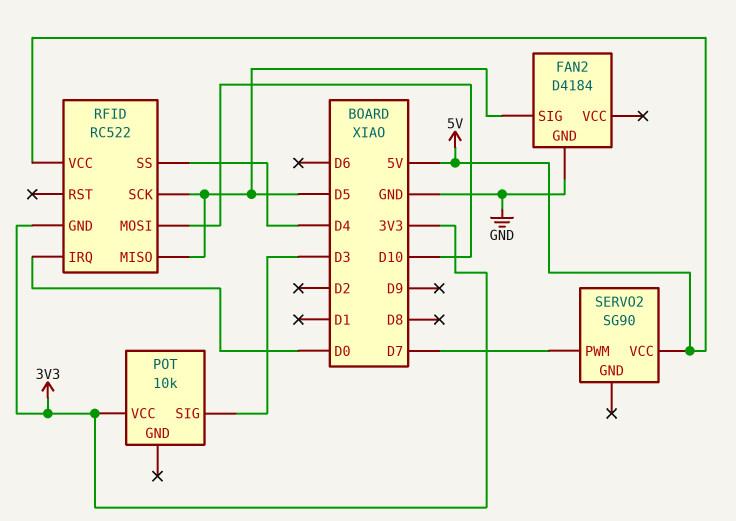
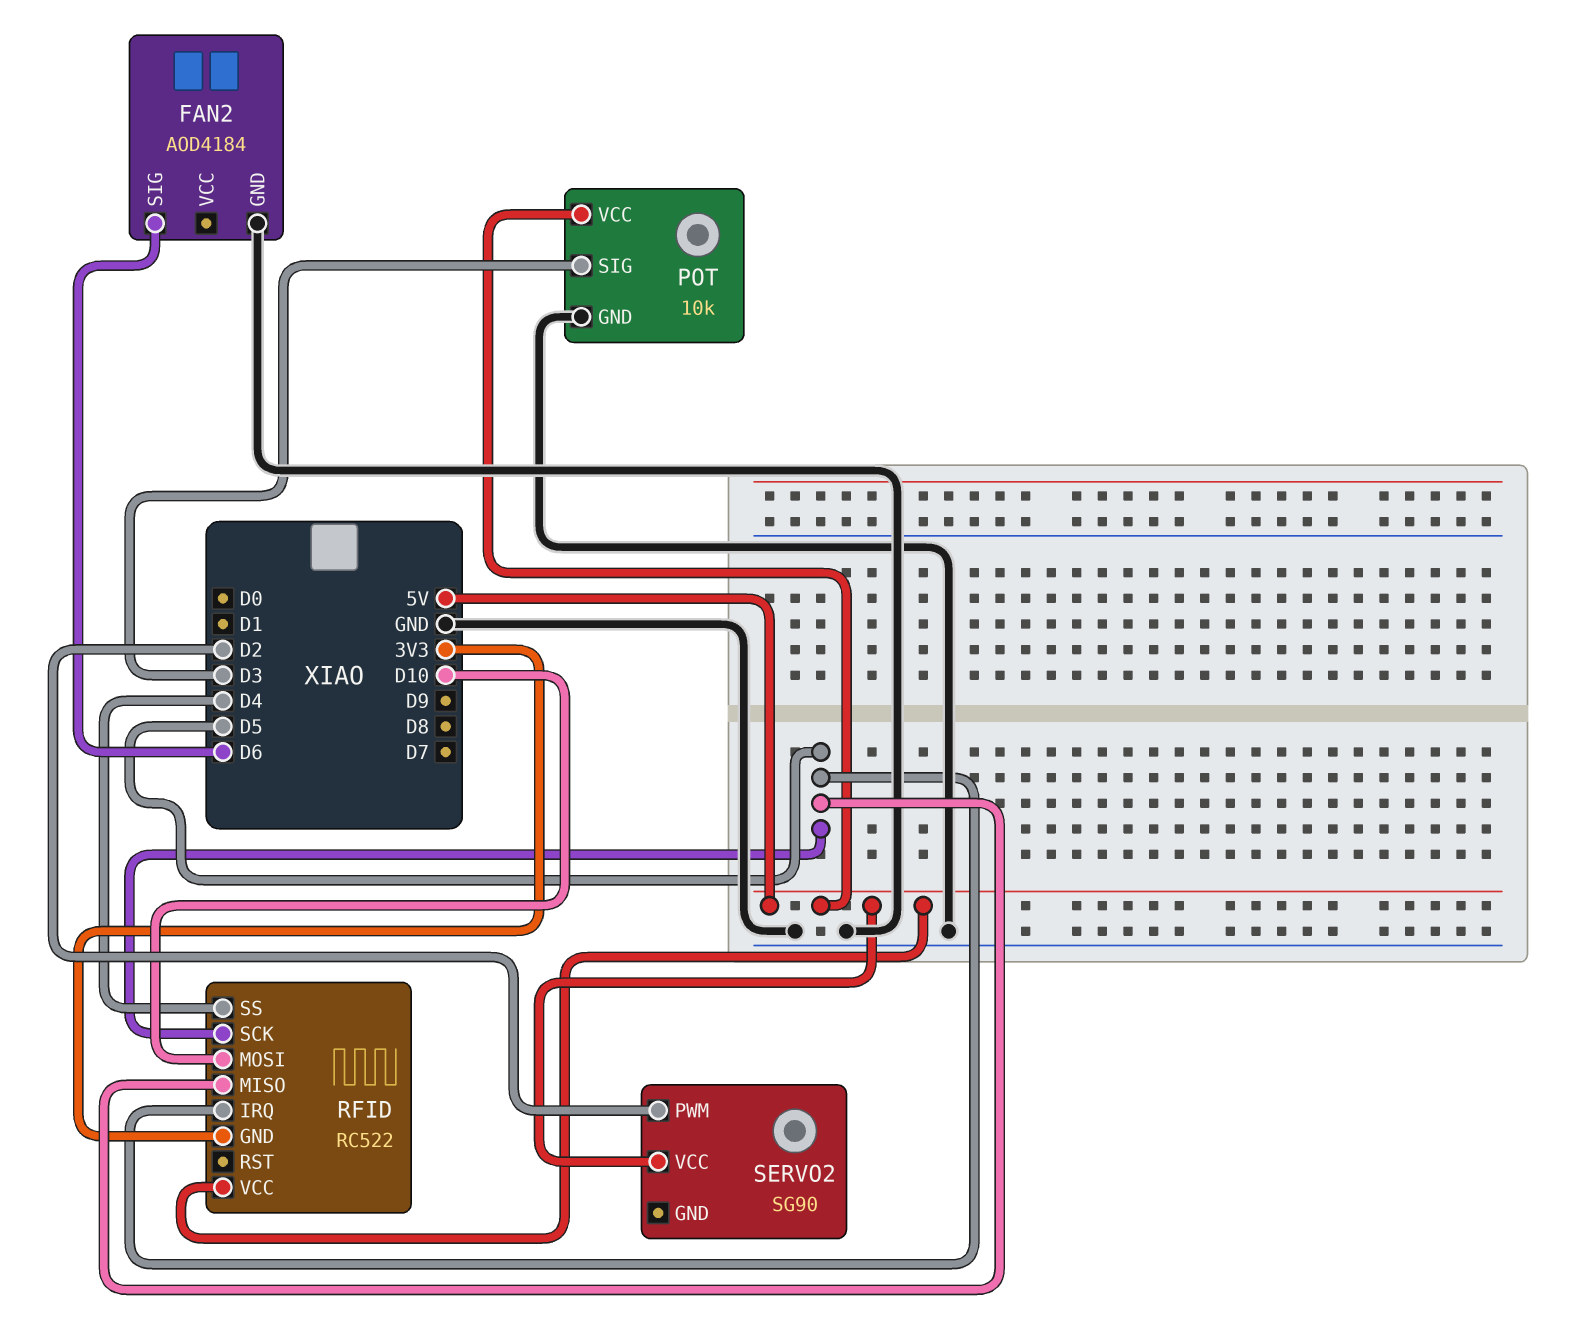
FAN2: D4184 -> AOD4184
FAN2 pin SIG: D5 -> D6
POT pin GND: none -> GND
POT pin VCC: 3V3 -> 5V
RFID pin IRQ: D0 -> D5
SERVO2 pin PWM: D7 -> D2

